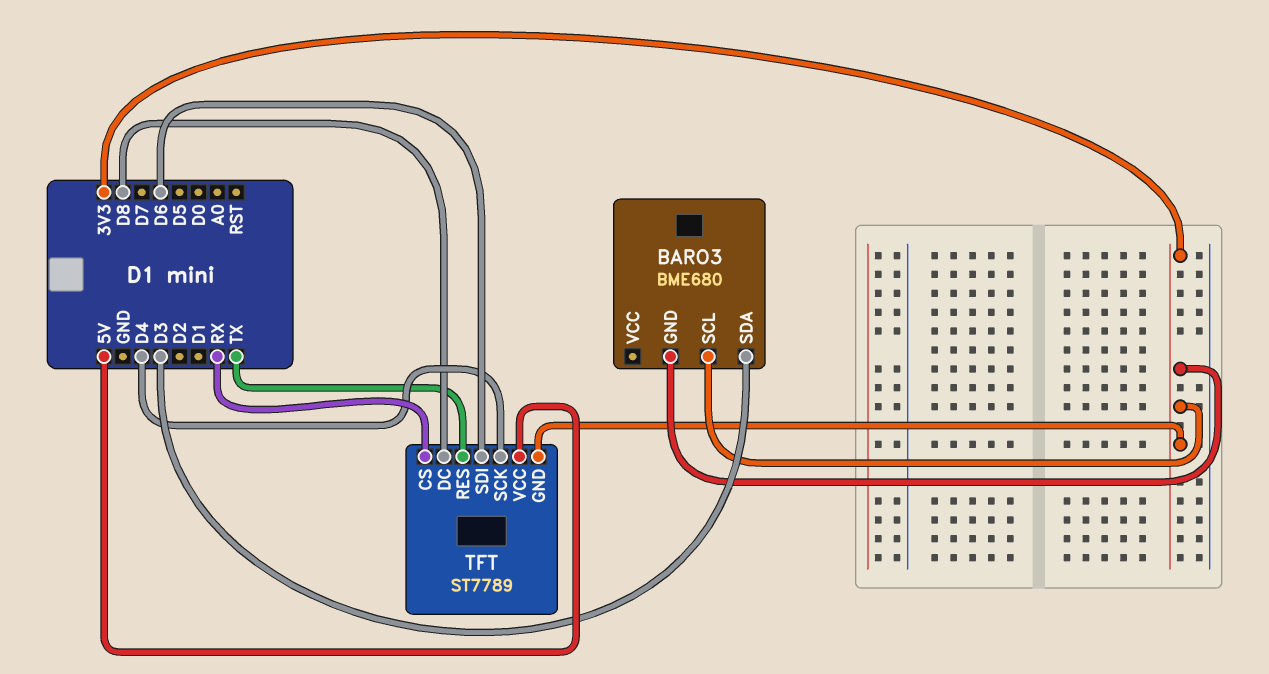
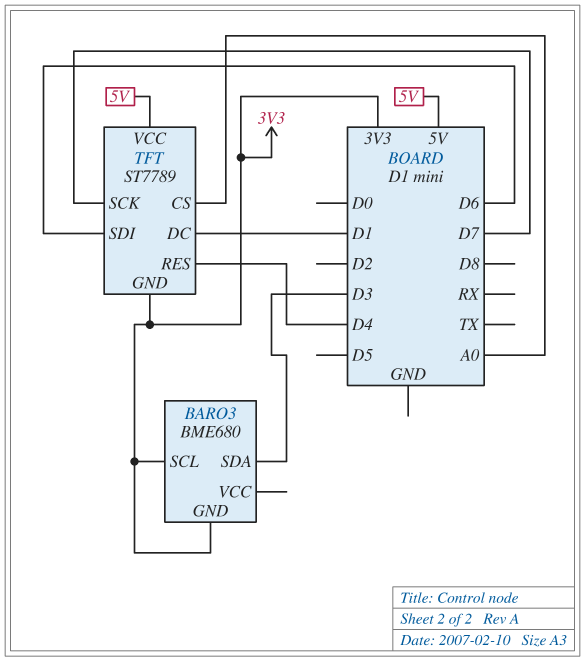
TFT pin CS: RX -> A0
TFT pin DC: D8 -> D1
TFT pin RES: TX -> D4
TFT pin SCK: D4 -> D7

